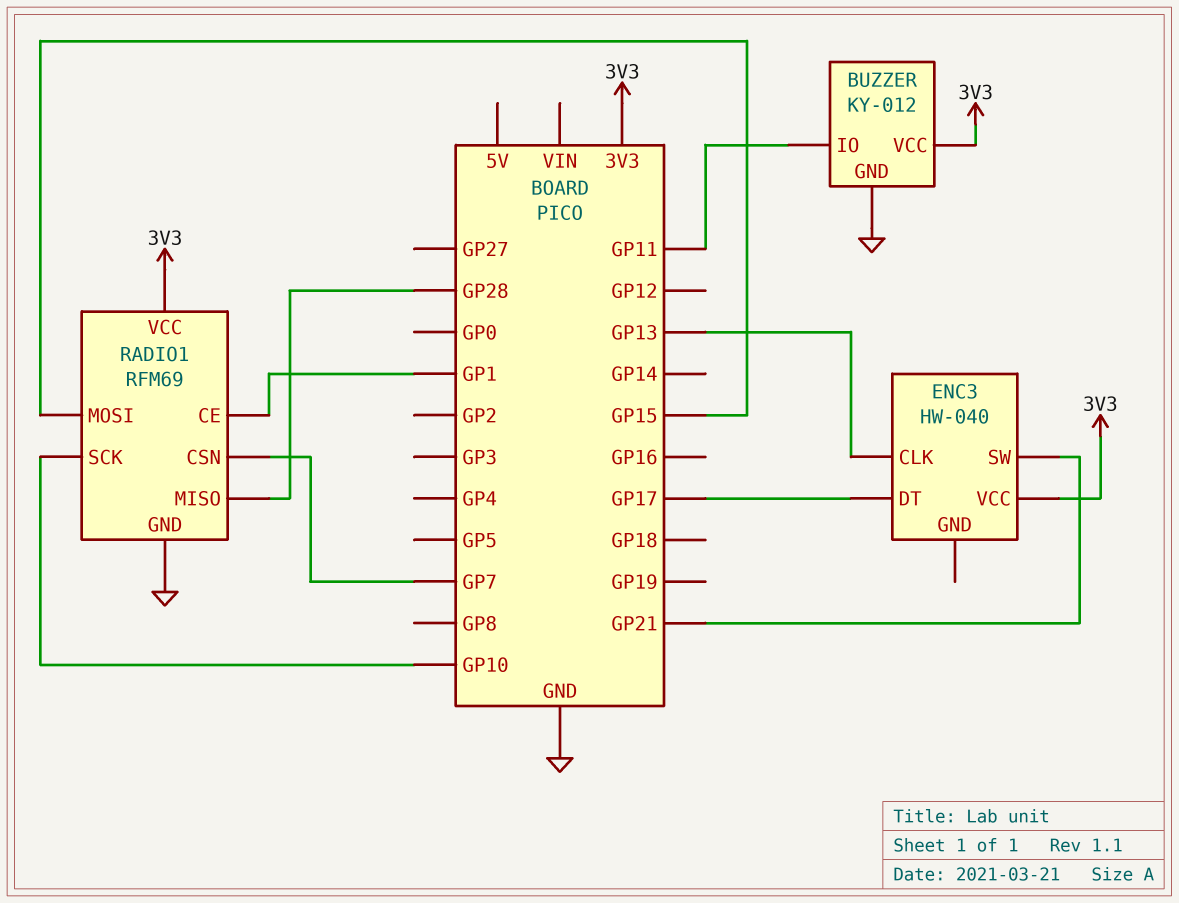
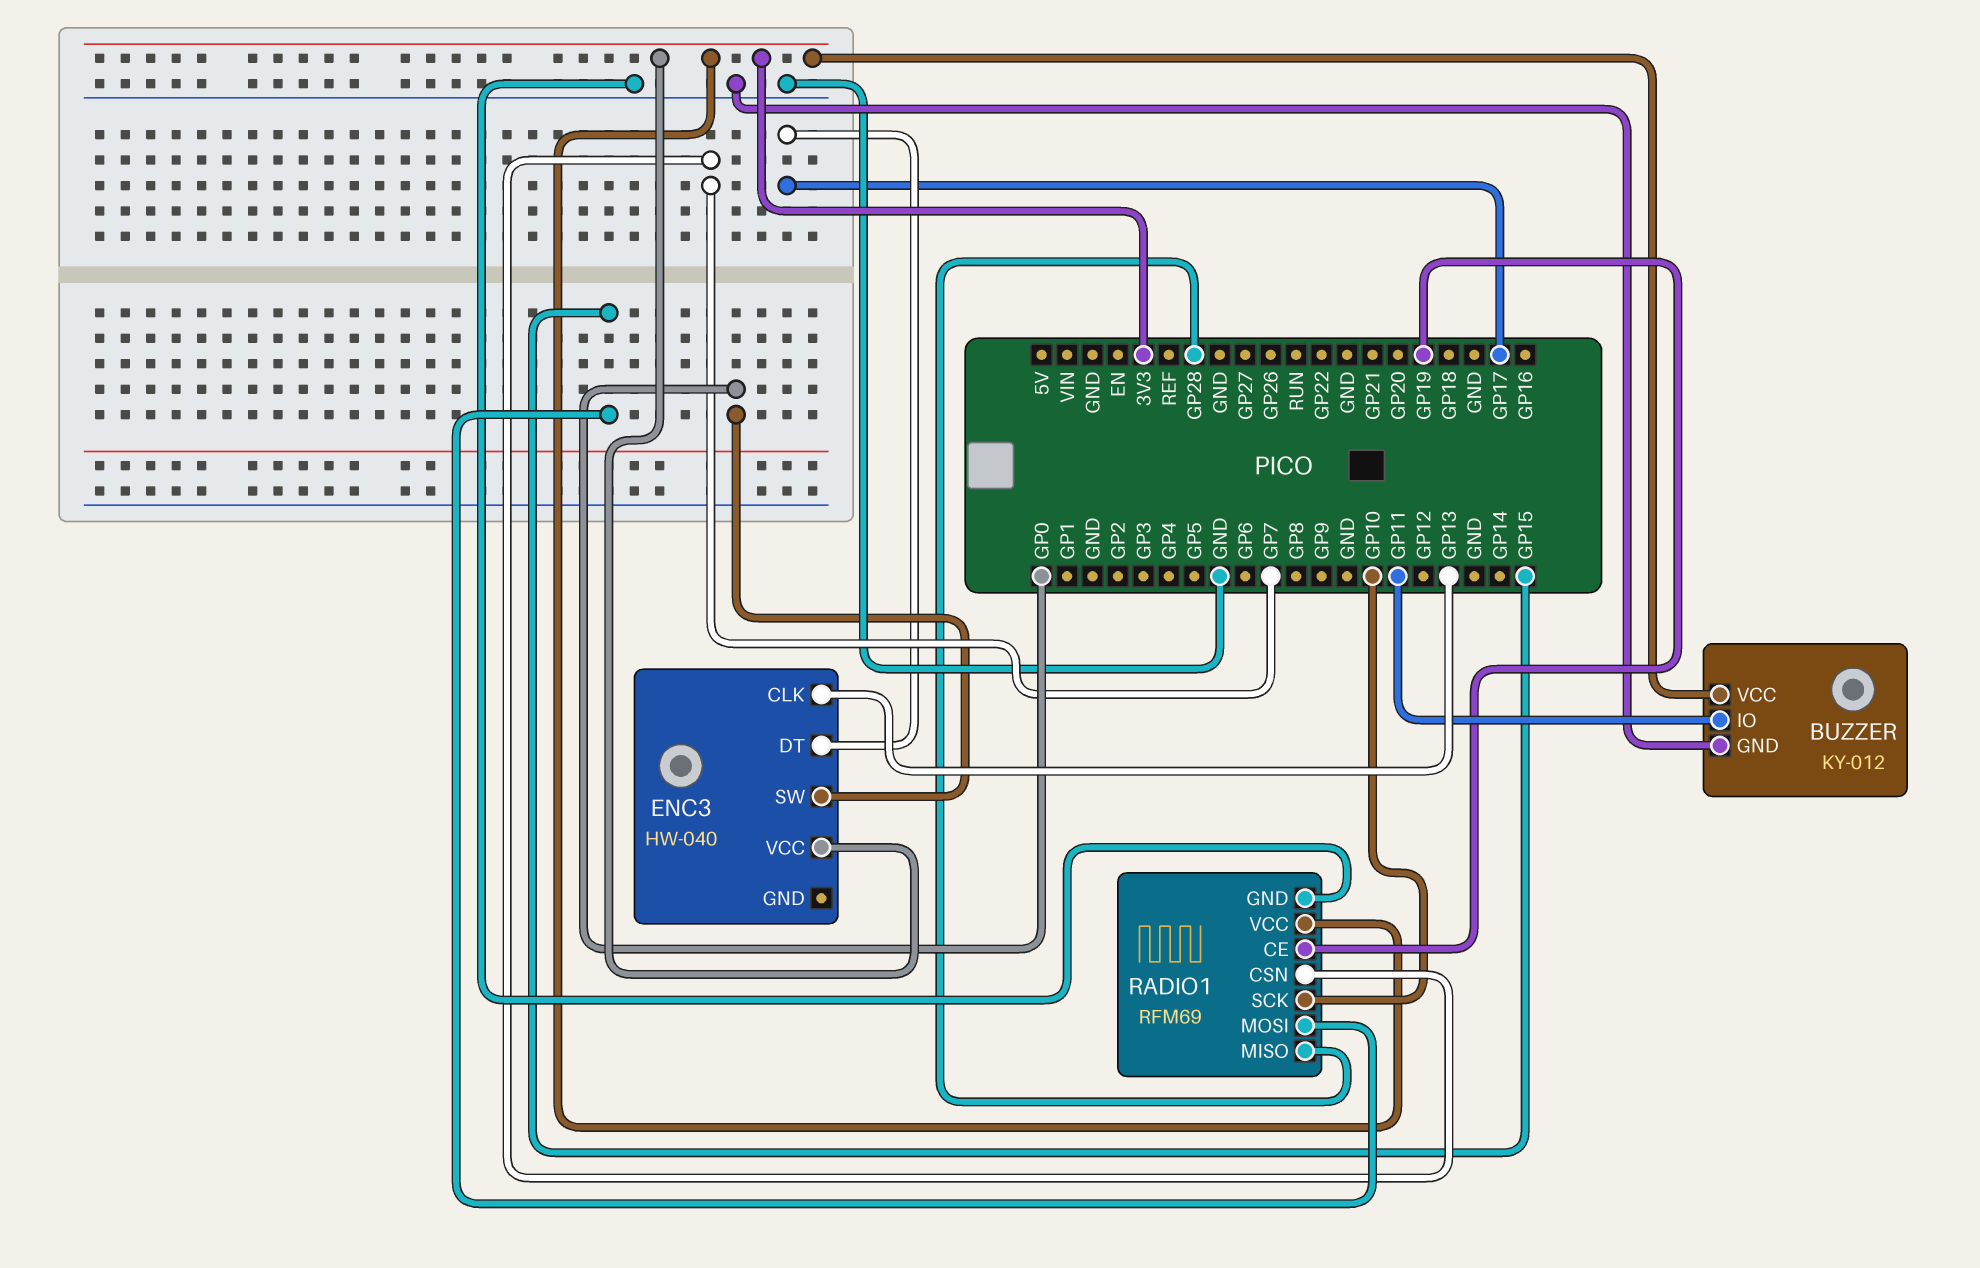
ENC3 pin SW: GP21 -> GP0
RADIO1 pin CE: GP1 -> GP19

